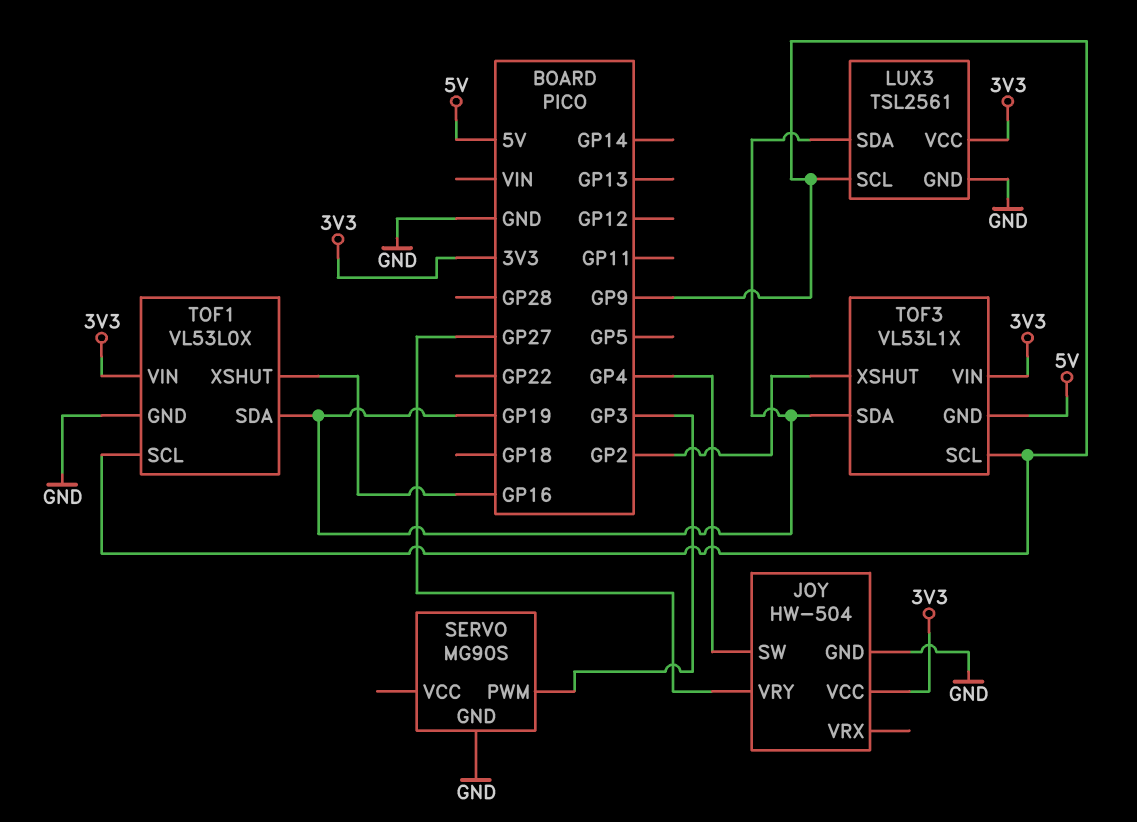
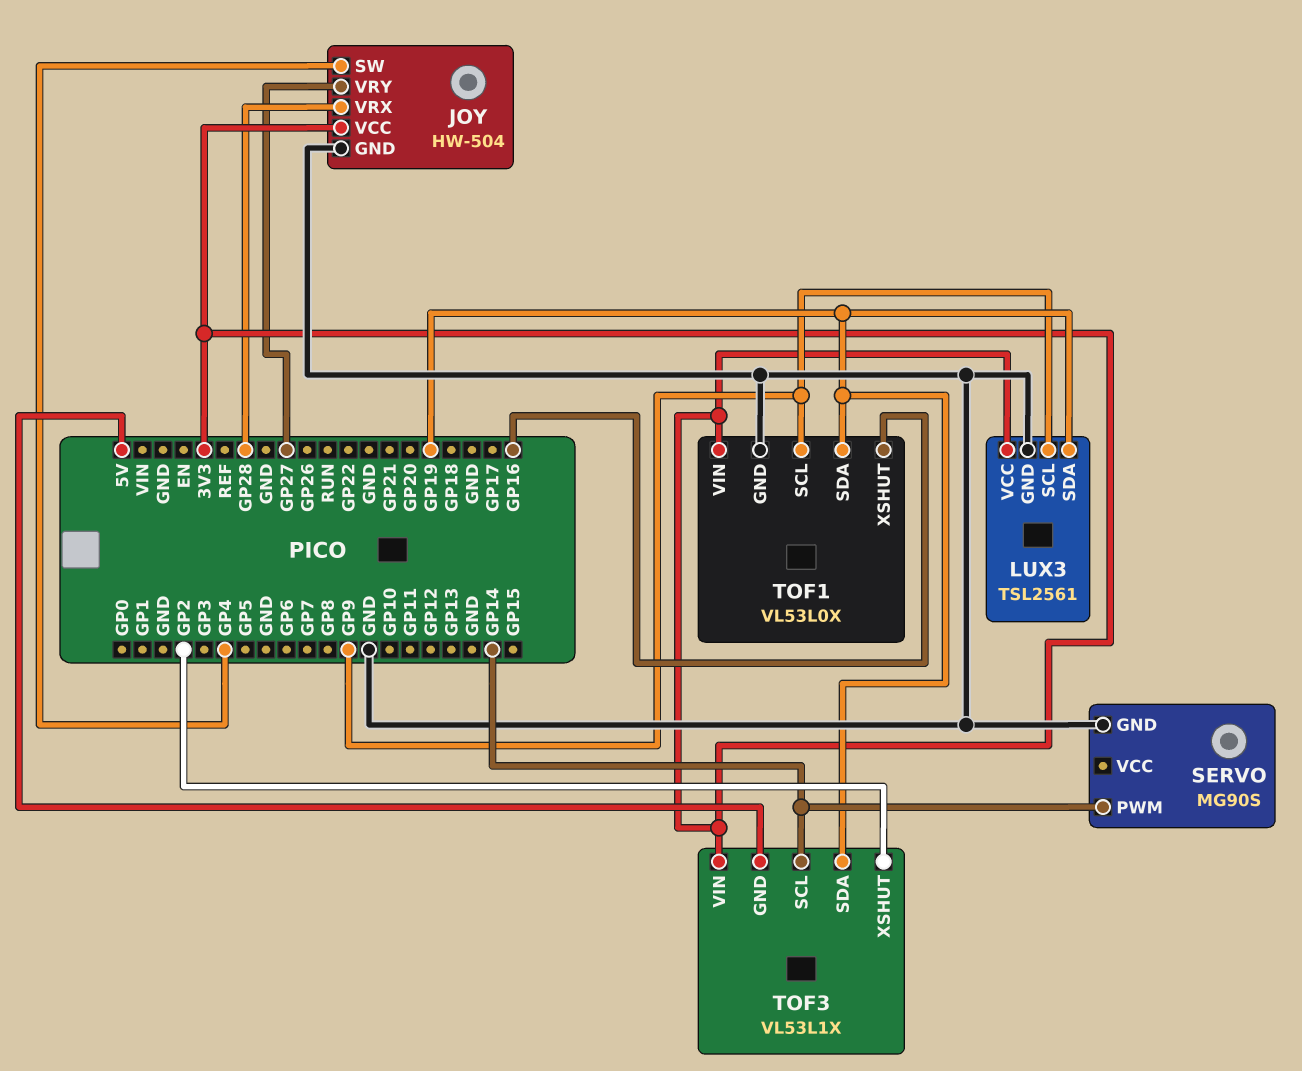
JOY pin VRX: none -> GP28
SERVO pin PWM: GP3 -> GP14
TOF3 pin SCL: GP9 -> GP14

